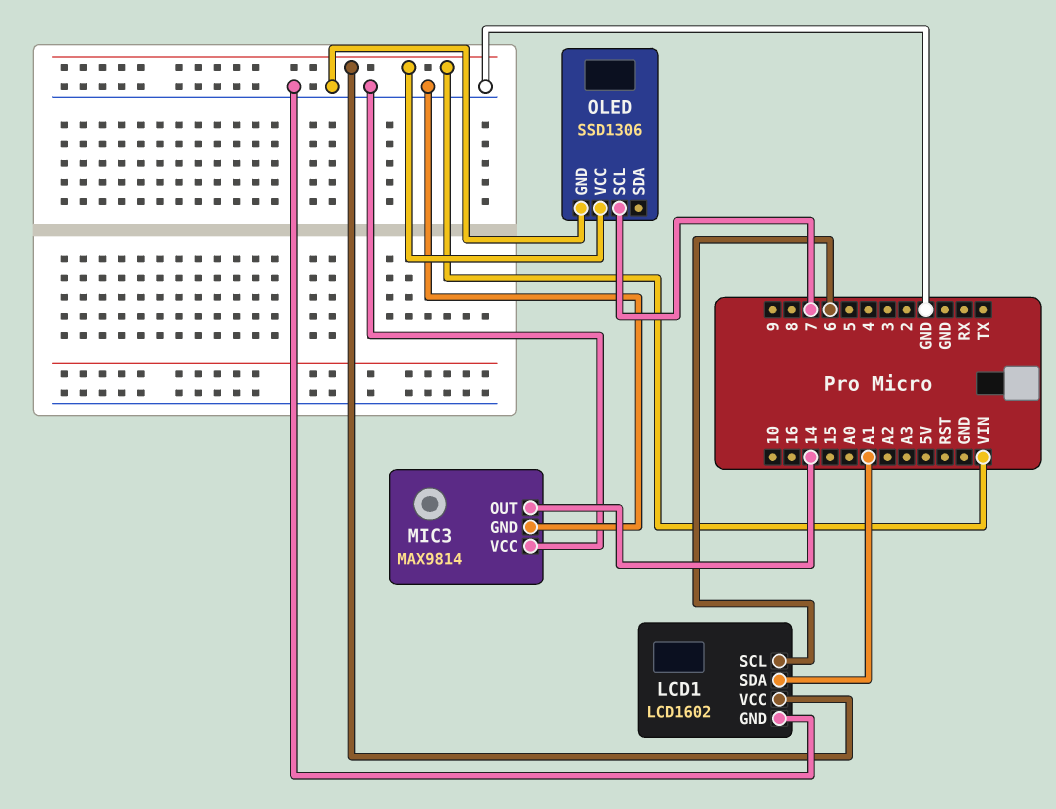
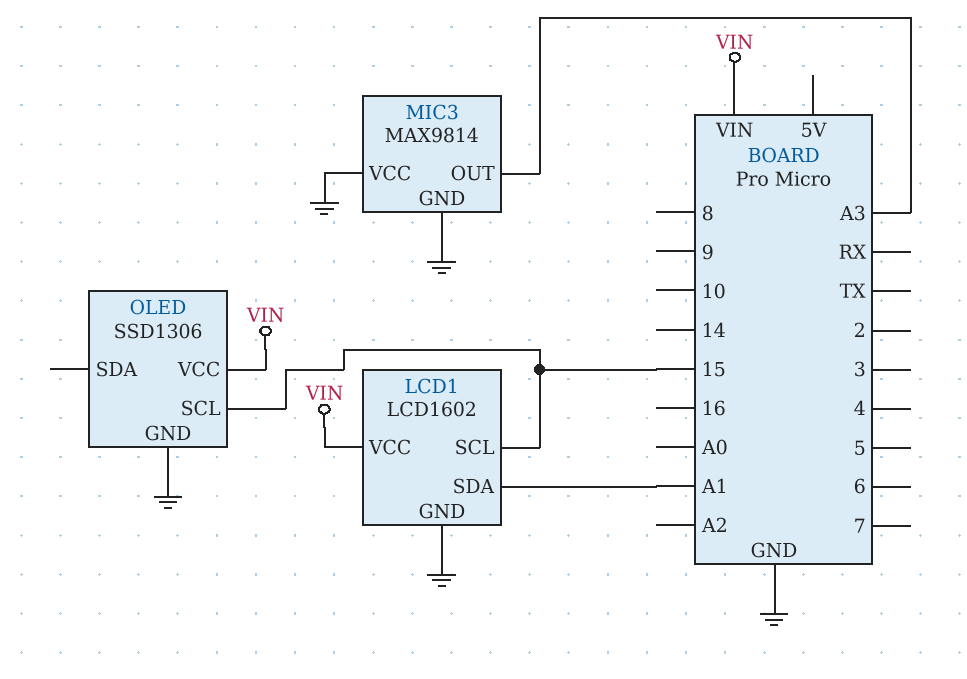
LCD1 pin SCL: 6 -> 15
MIC3 pin OUT: 14 -> A3
OLED pin SCL: 7 -> 15

